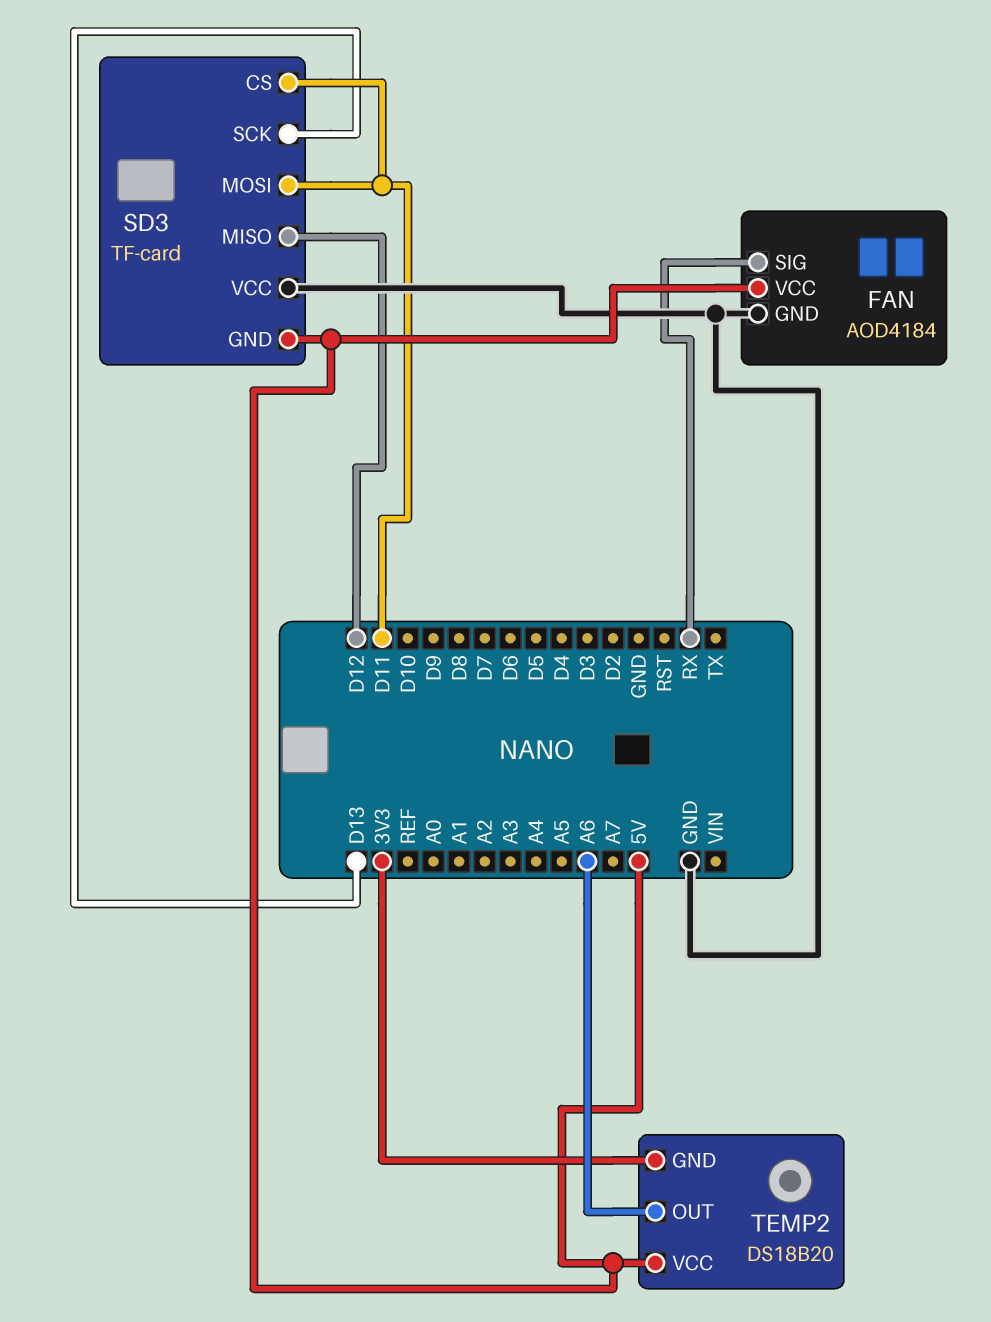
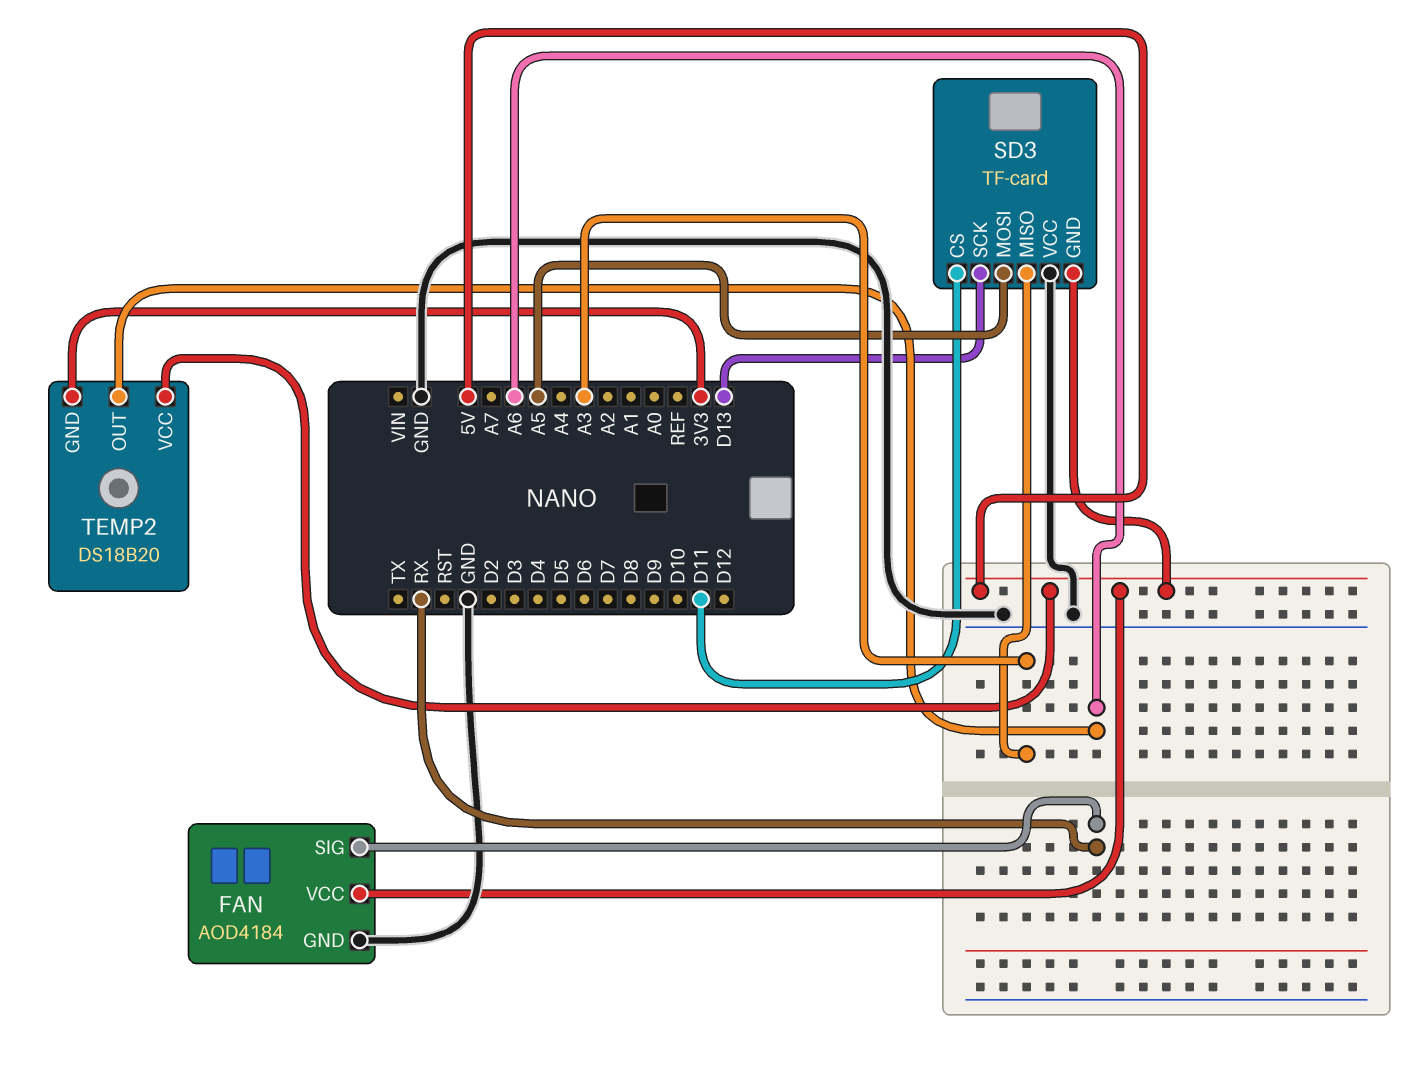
SD3 pin MISO: D12 -> A3
SD3 pin MOSI: D11 -> A5

